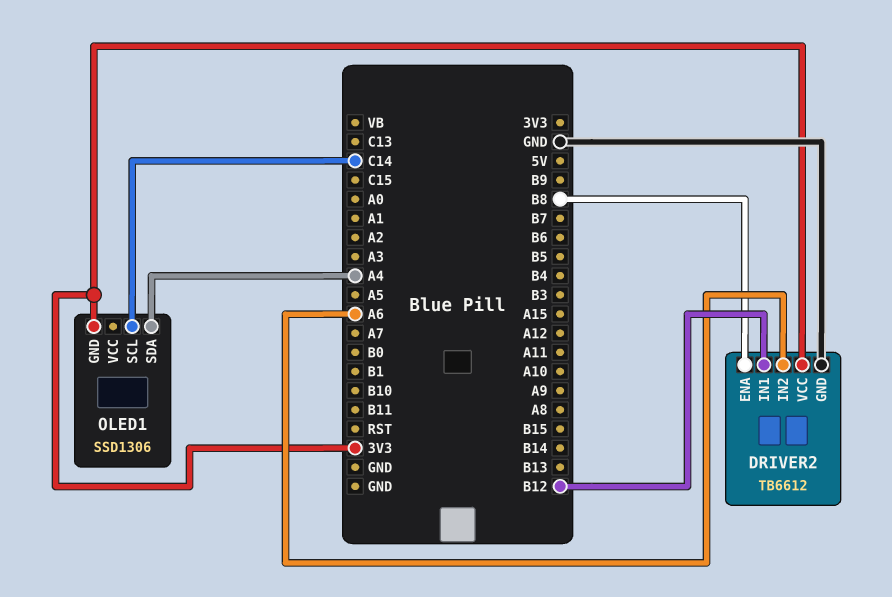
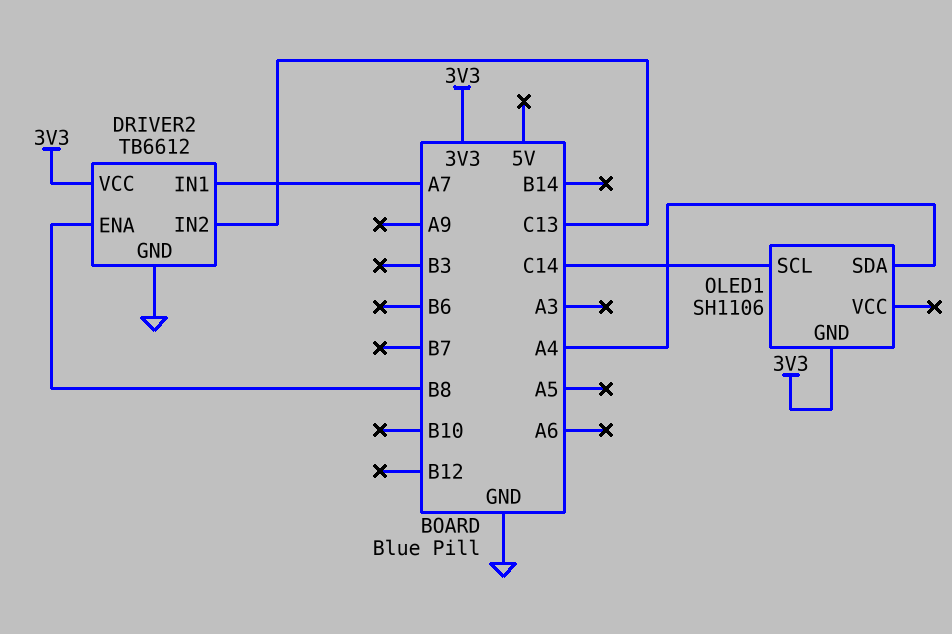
DRIVER2 pin IN1: B12 -> A7
DRIVER2 pin IN2: A6 -> C13
OLED1: SSD1306 -> SH1106

